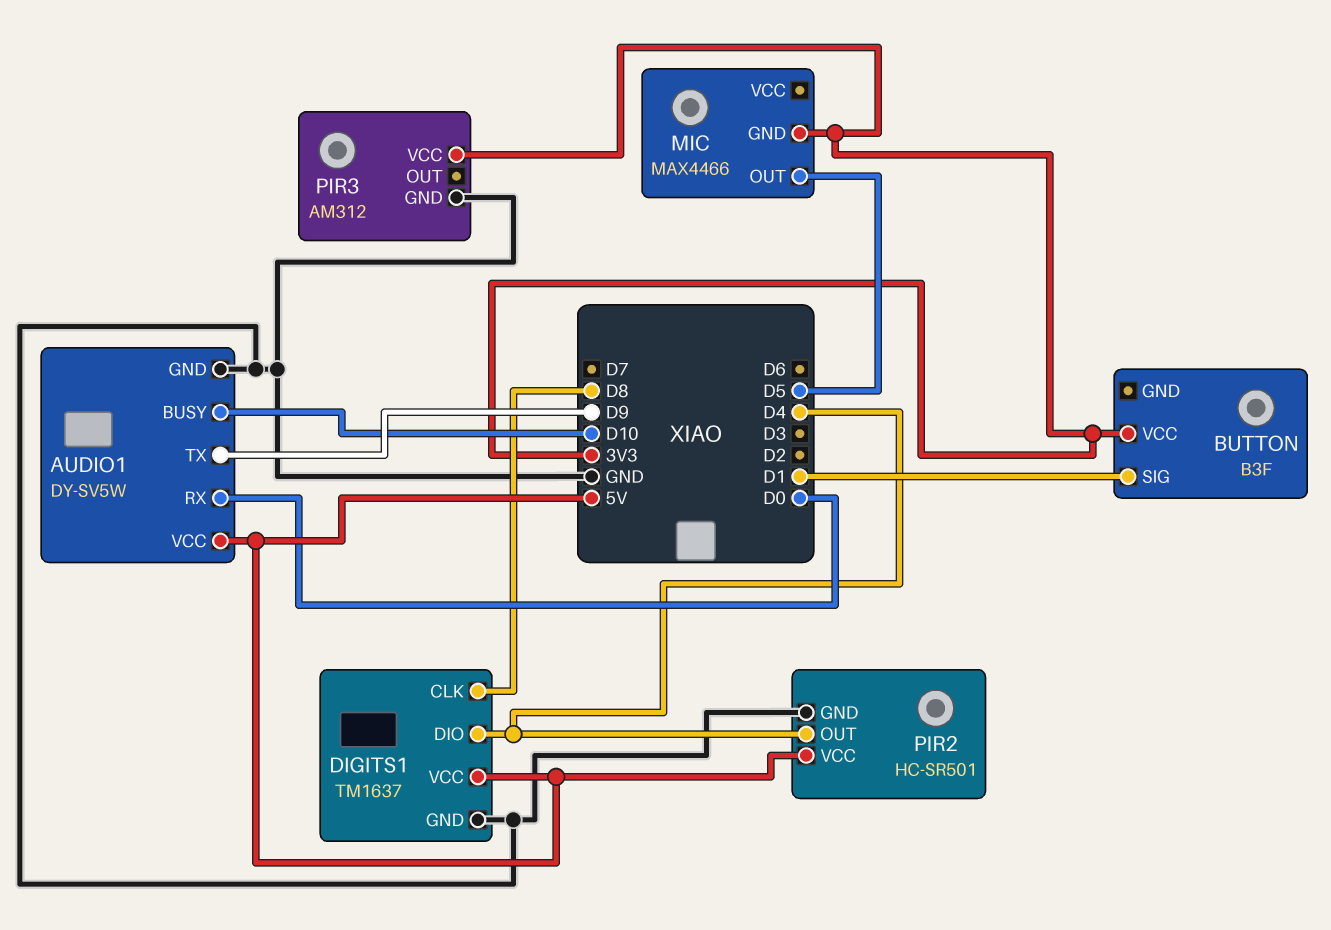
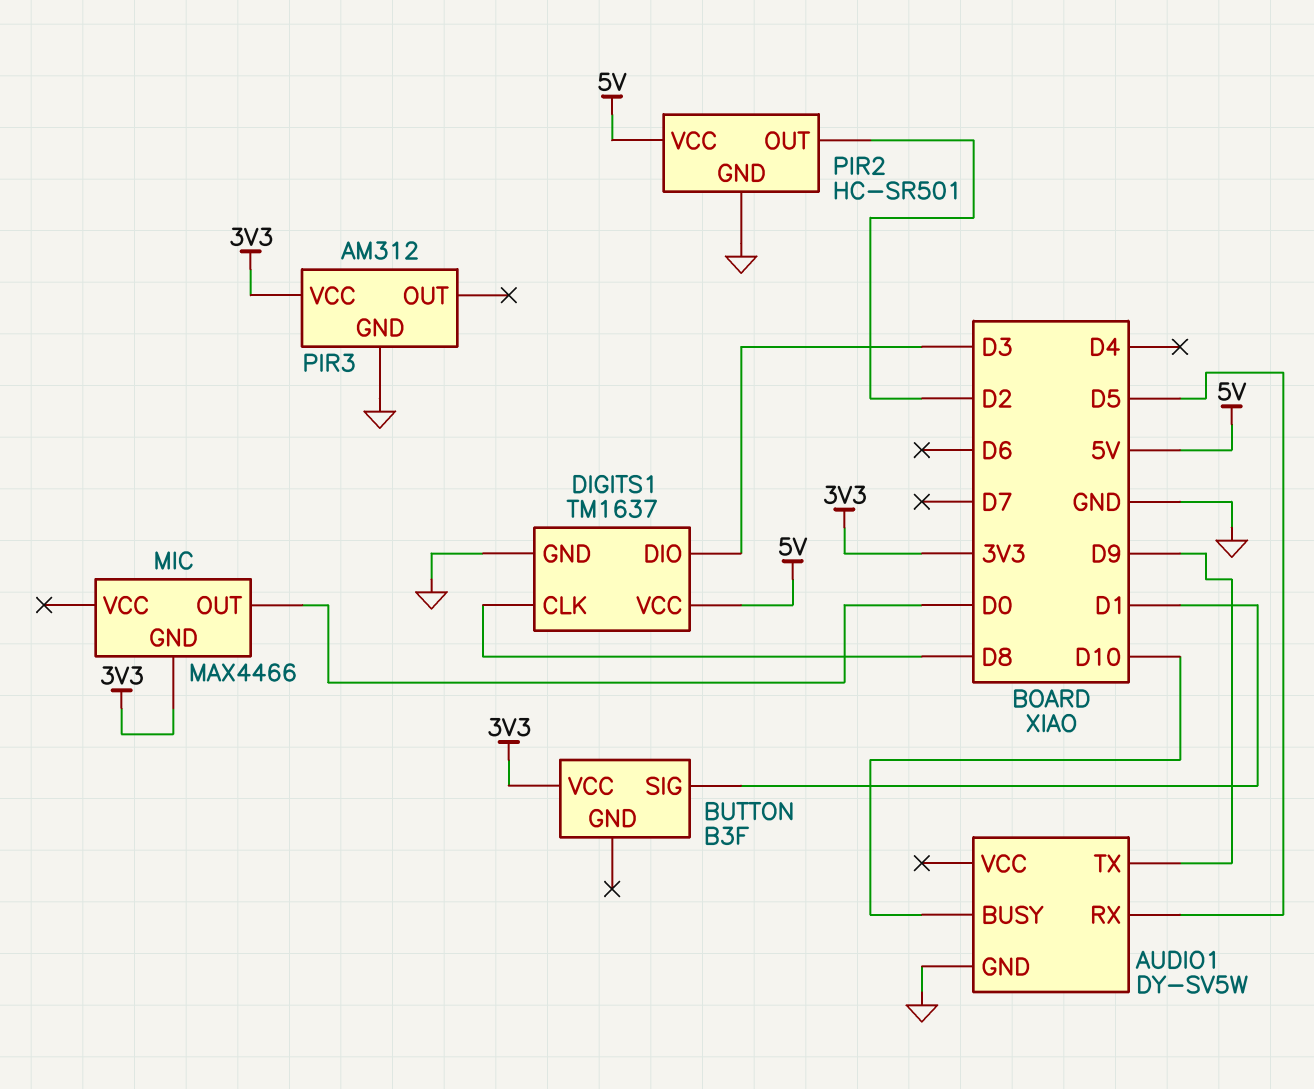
AUDIO1 pin RX: D0 -> D5
AUDIO1 pin VCC: 5V -> none
DIGITS1 pin DIO: D4 -> D3
MIC pin OUT: D5 -> D0
PIR2 pin OUT: D4 -> D2

